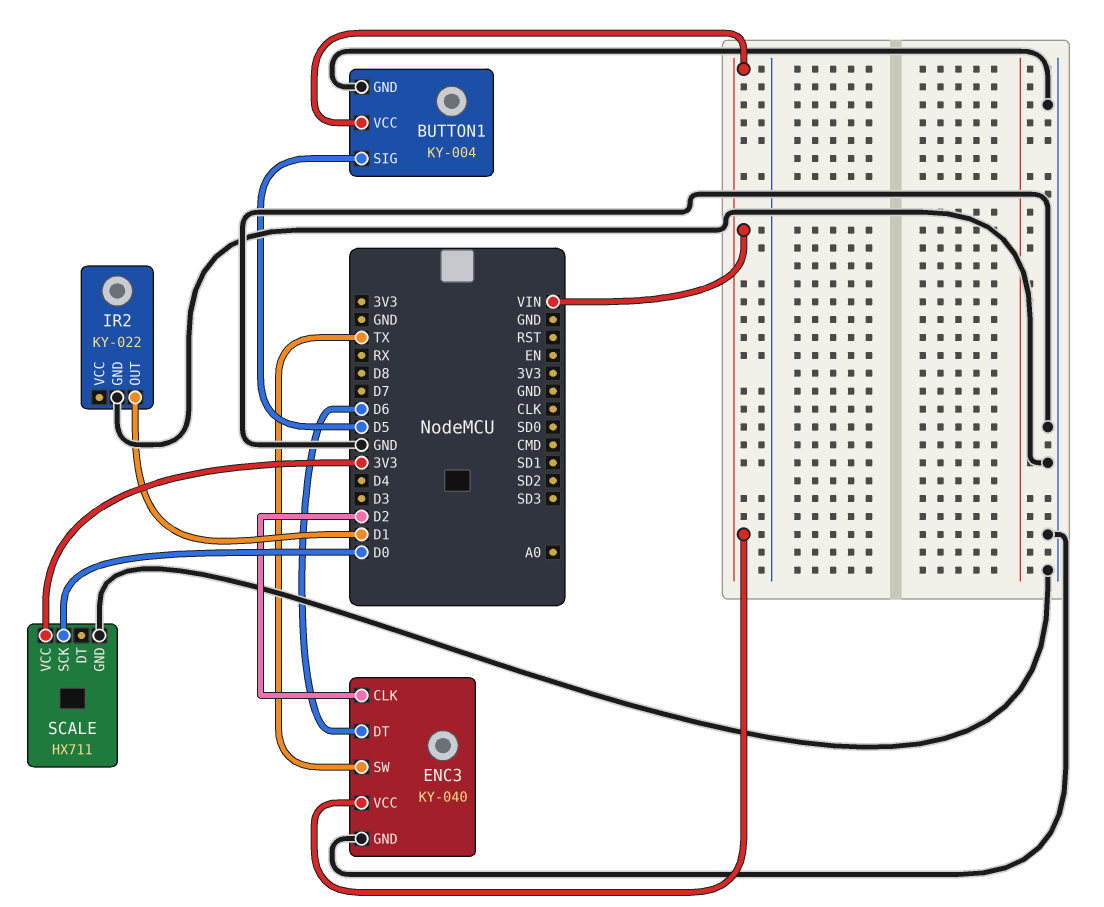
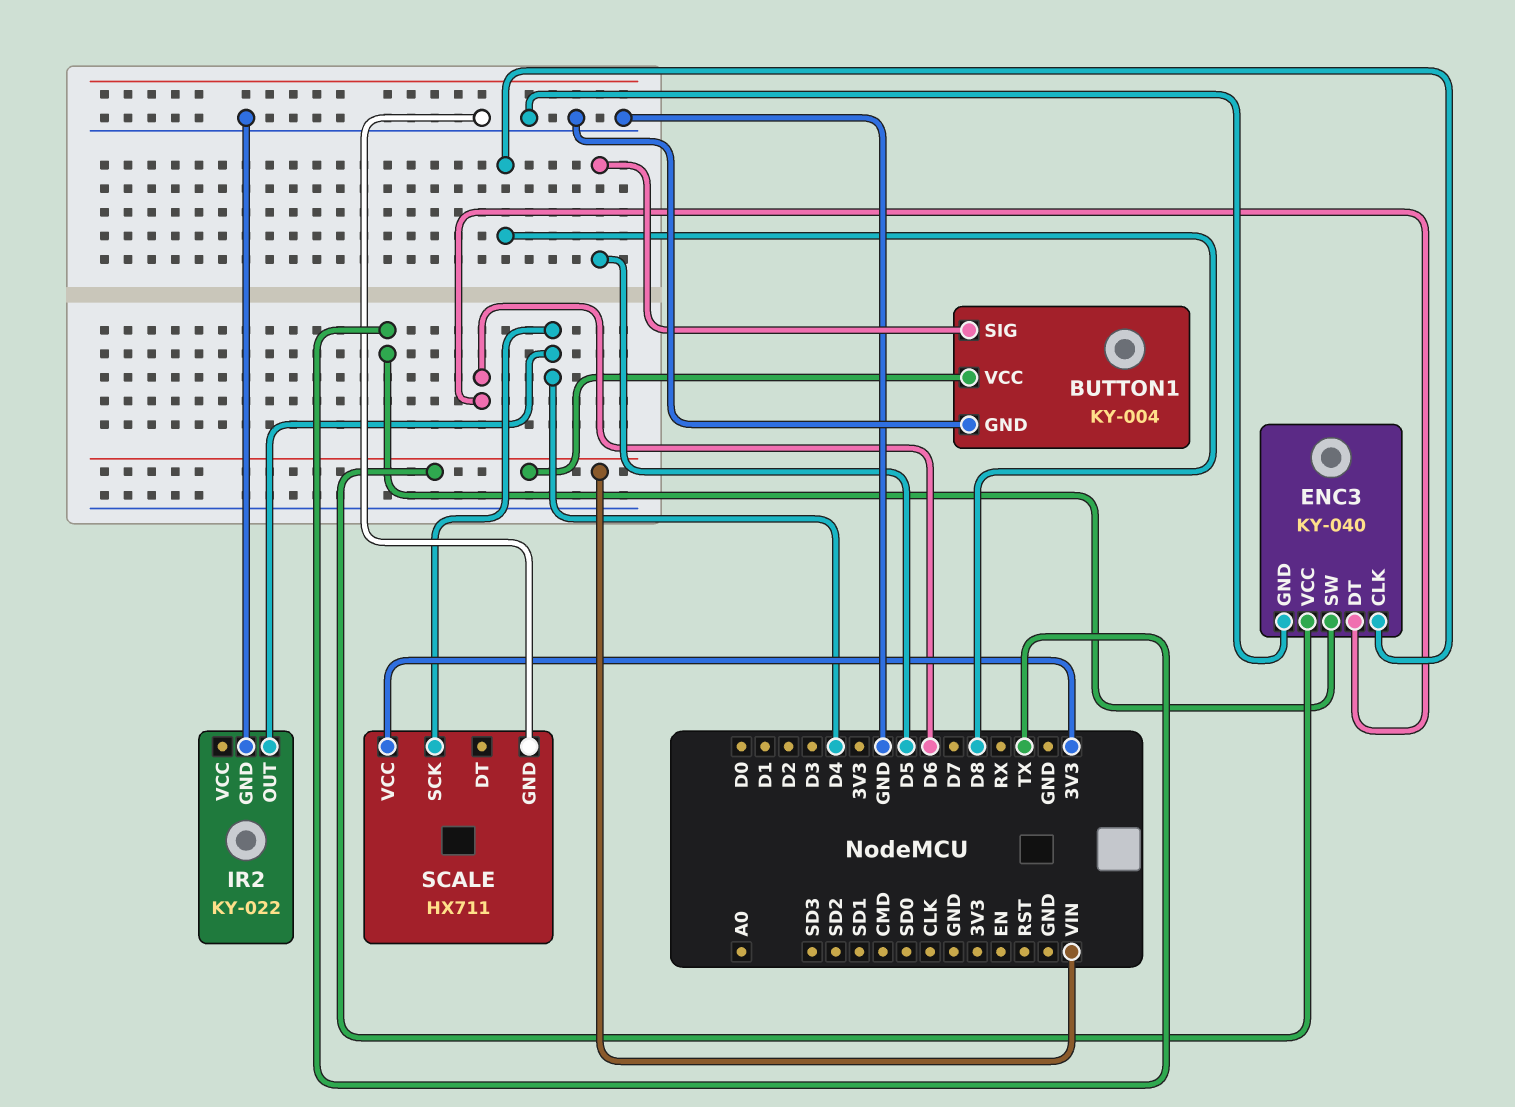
ENC3 pin CLK: D2 -> D8
IR2 pin OUT: D1 -> D4
SCALE pin SCK: D0 -> D4

